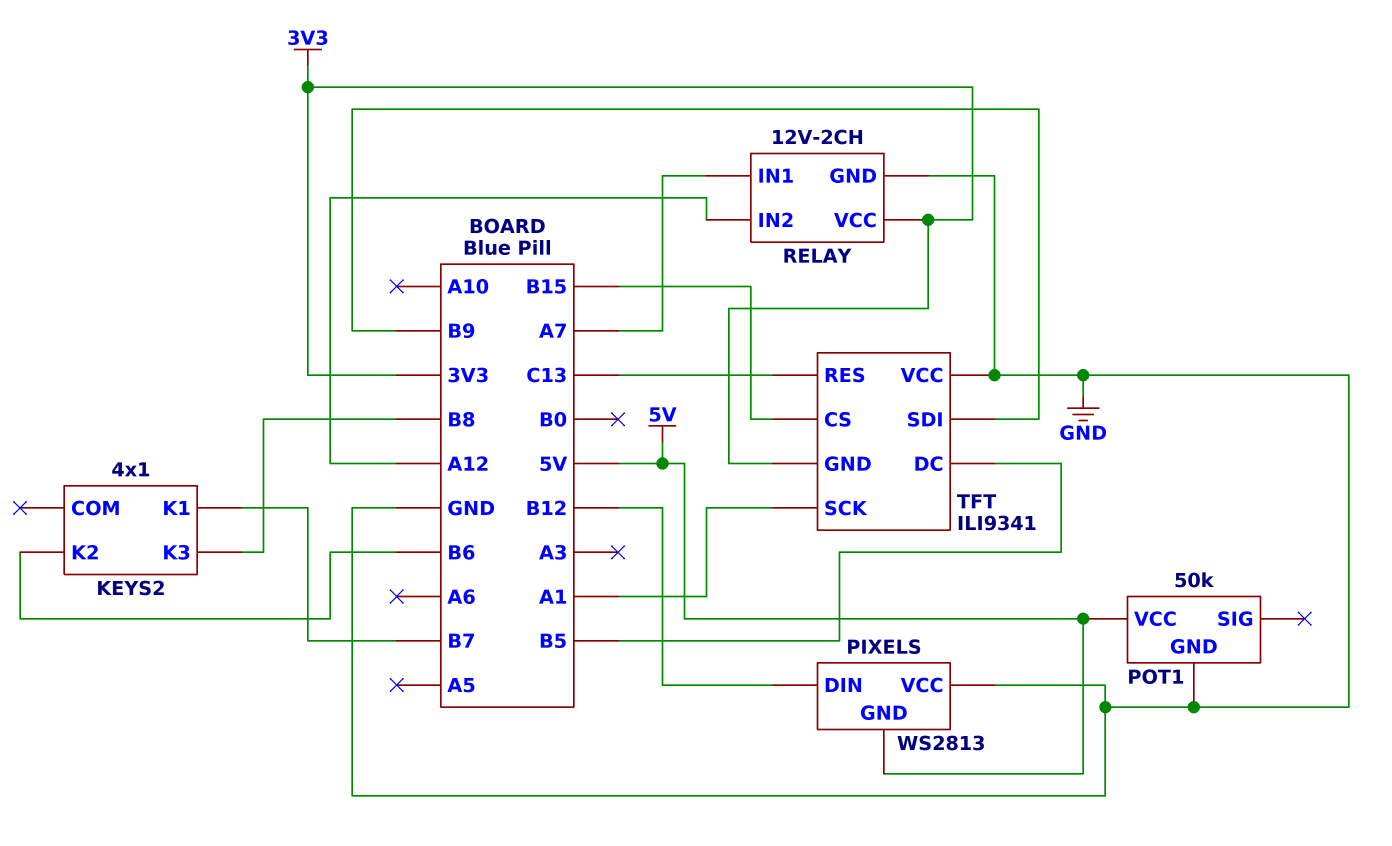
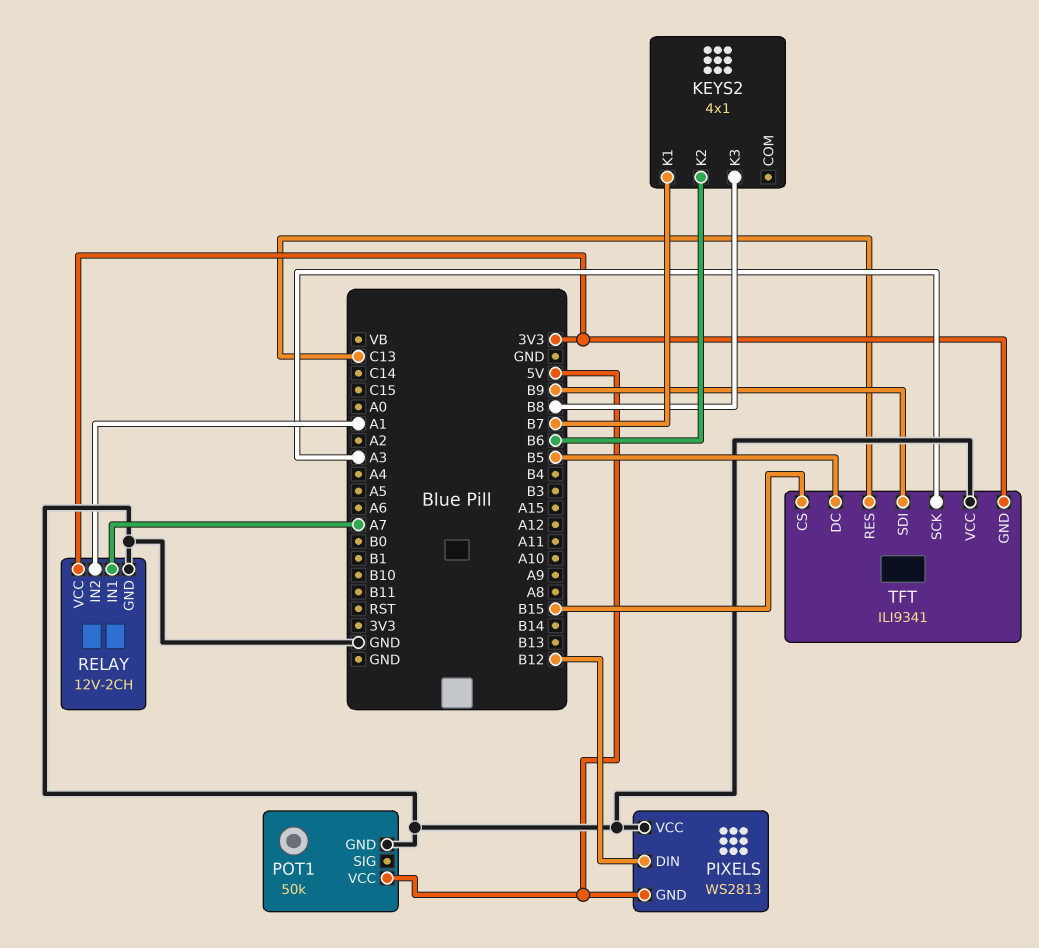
RELAY pin IN2: A12 -> A1
TFT pin SCK: A1 -> A3

